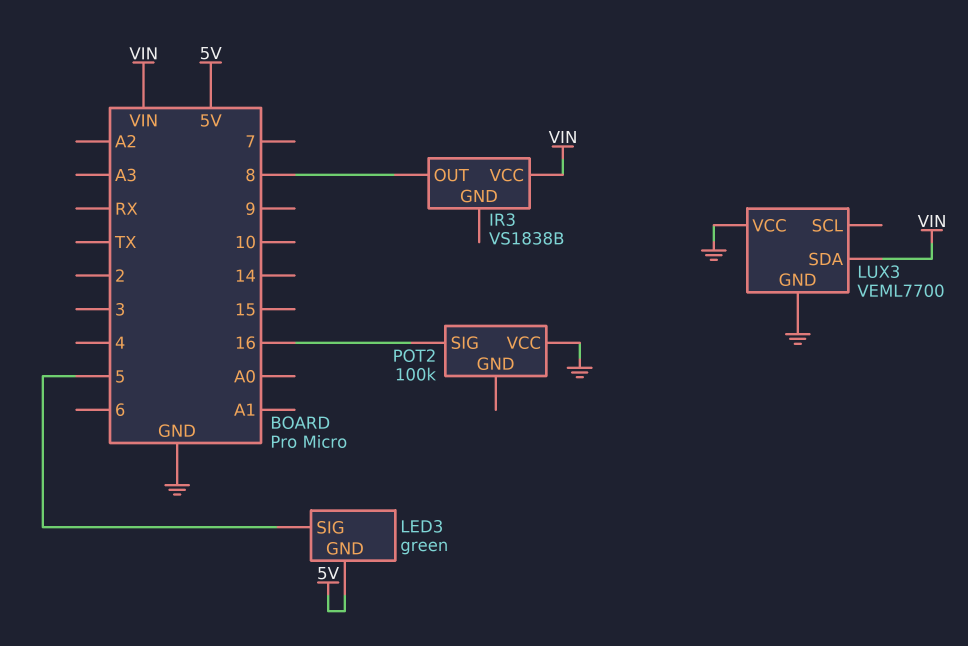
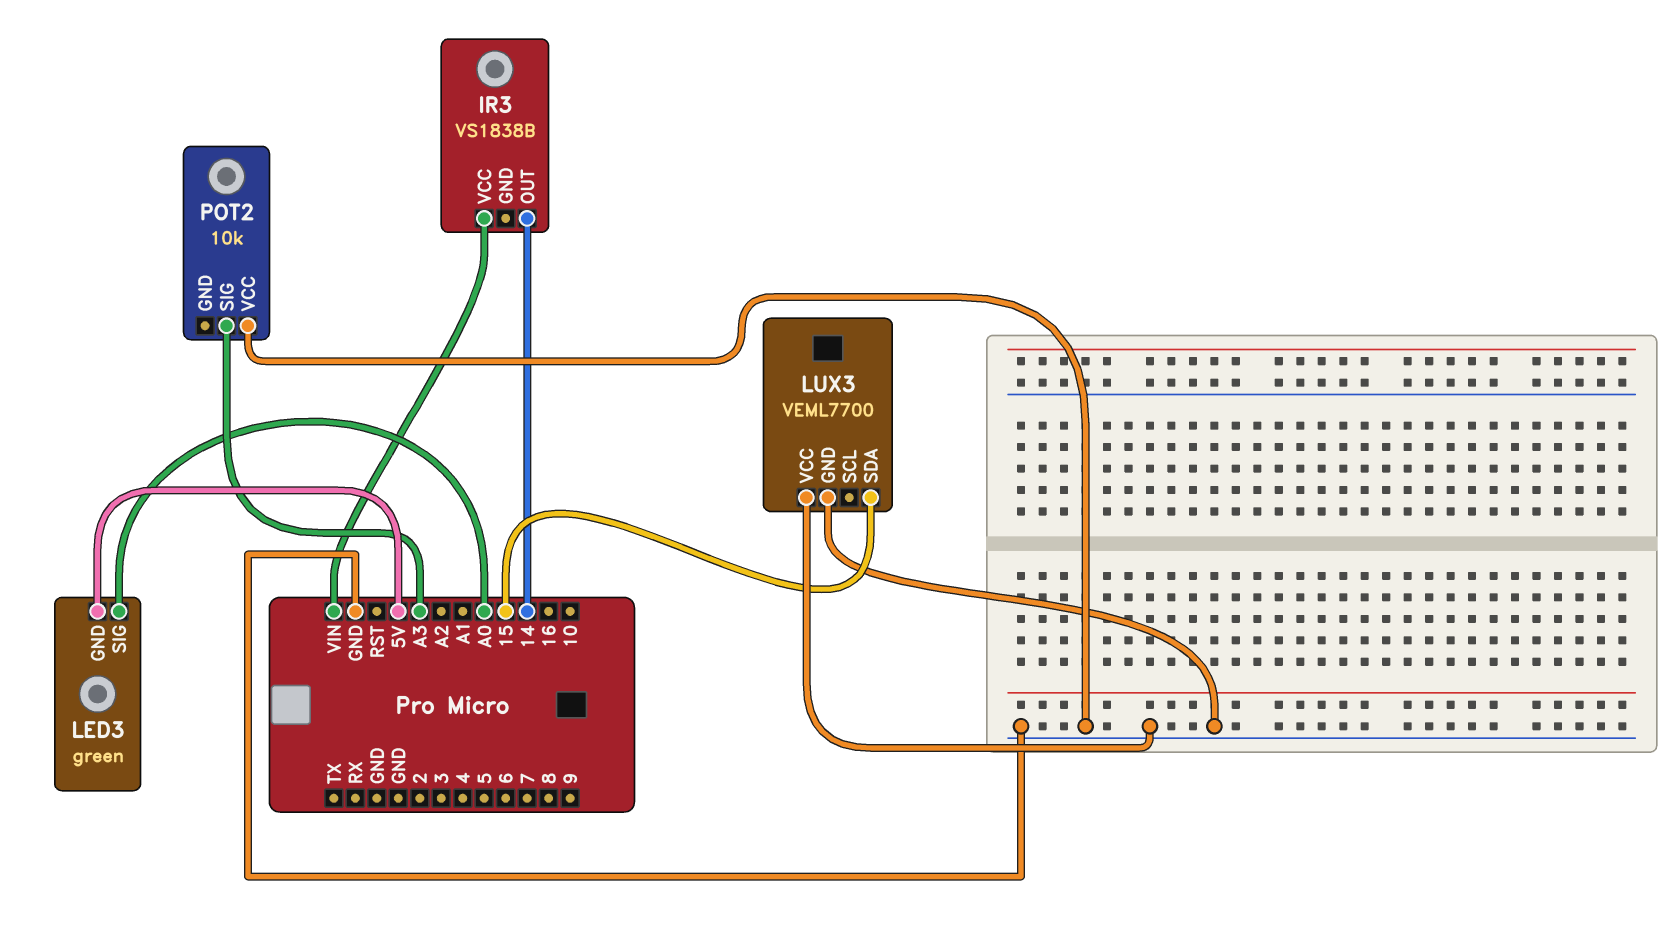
IR3 pin OUT: 8 -> 14
LED3 pin SIG: 5 -> A0
LUX3 pin SDA: VIN -> 15
POT2: 100k -> 10k
POT2 pin SIG: 16 -> A3

